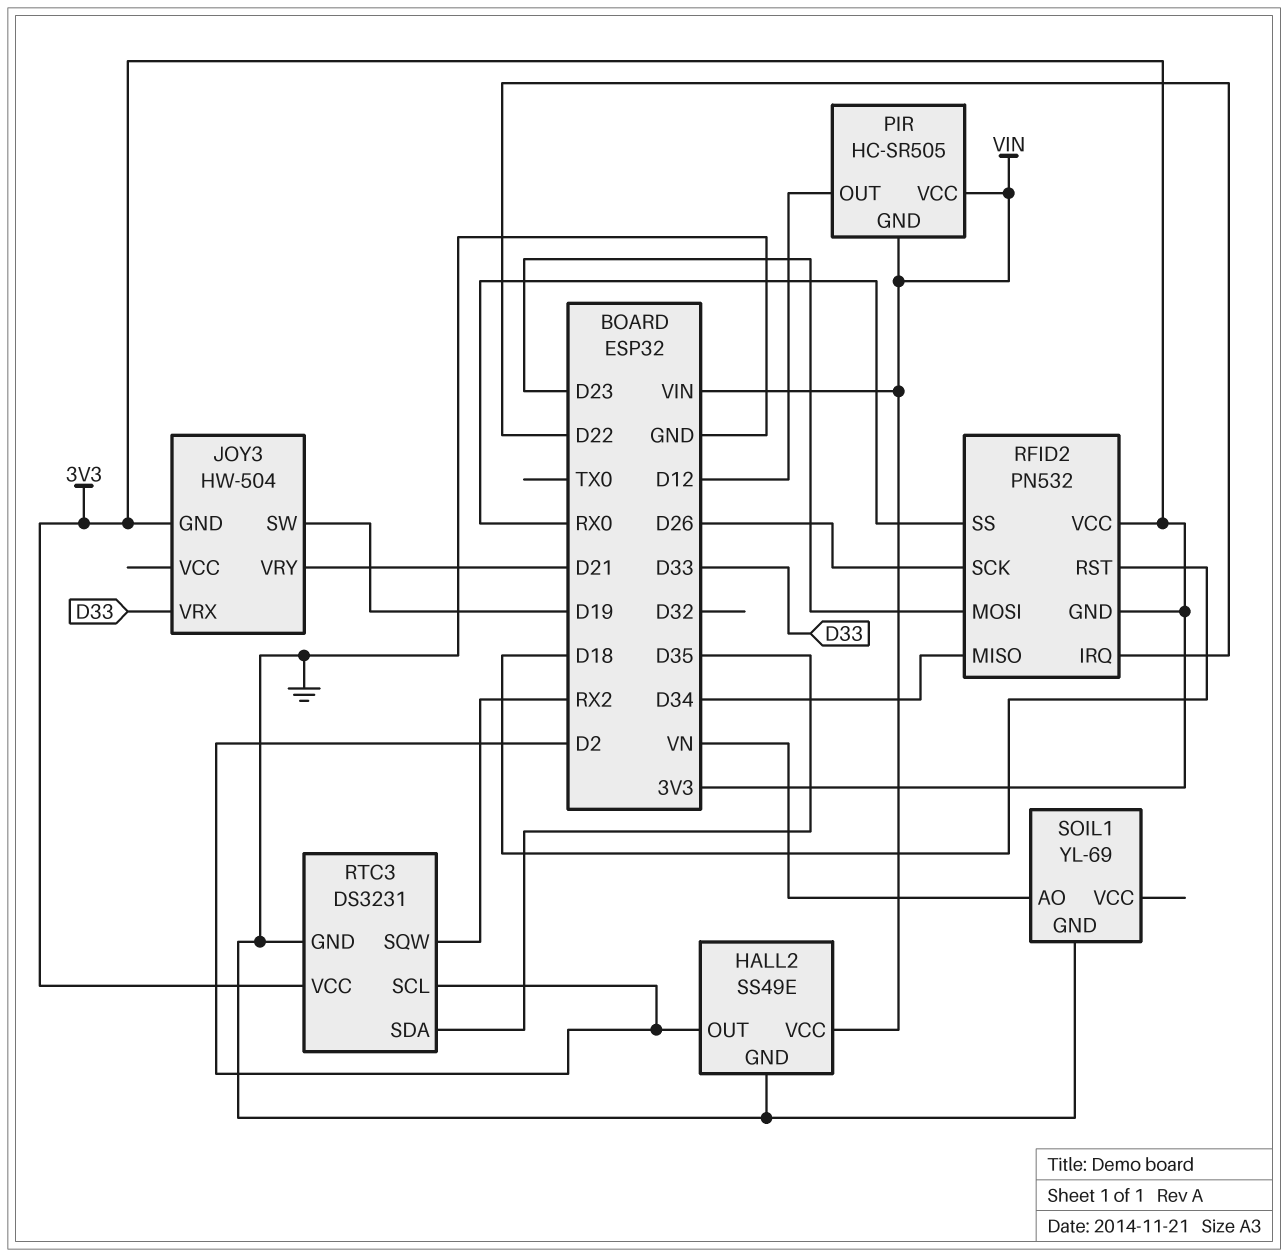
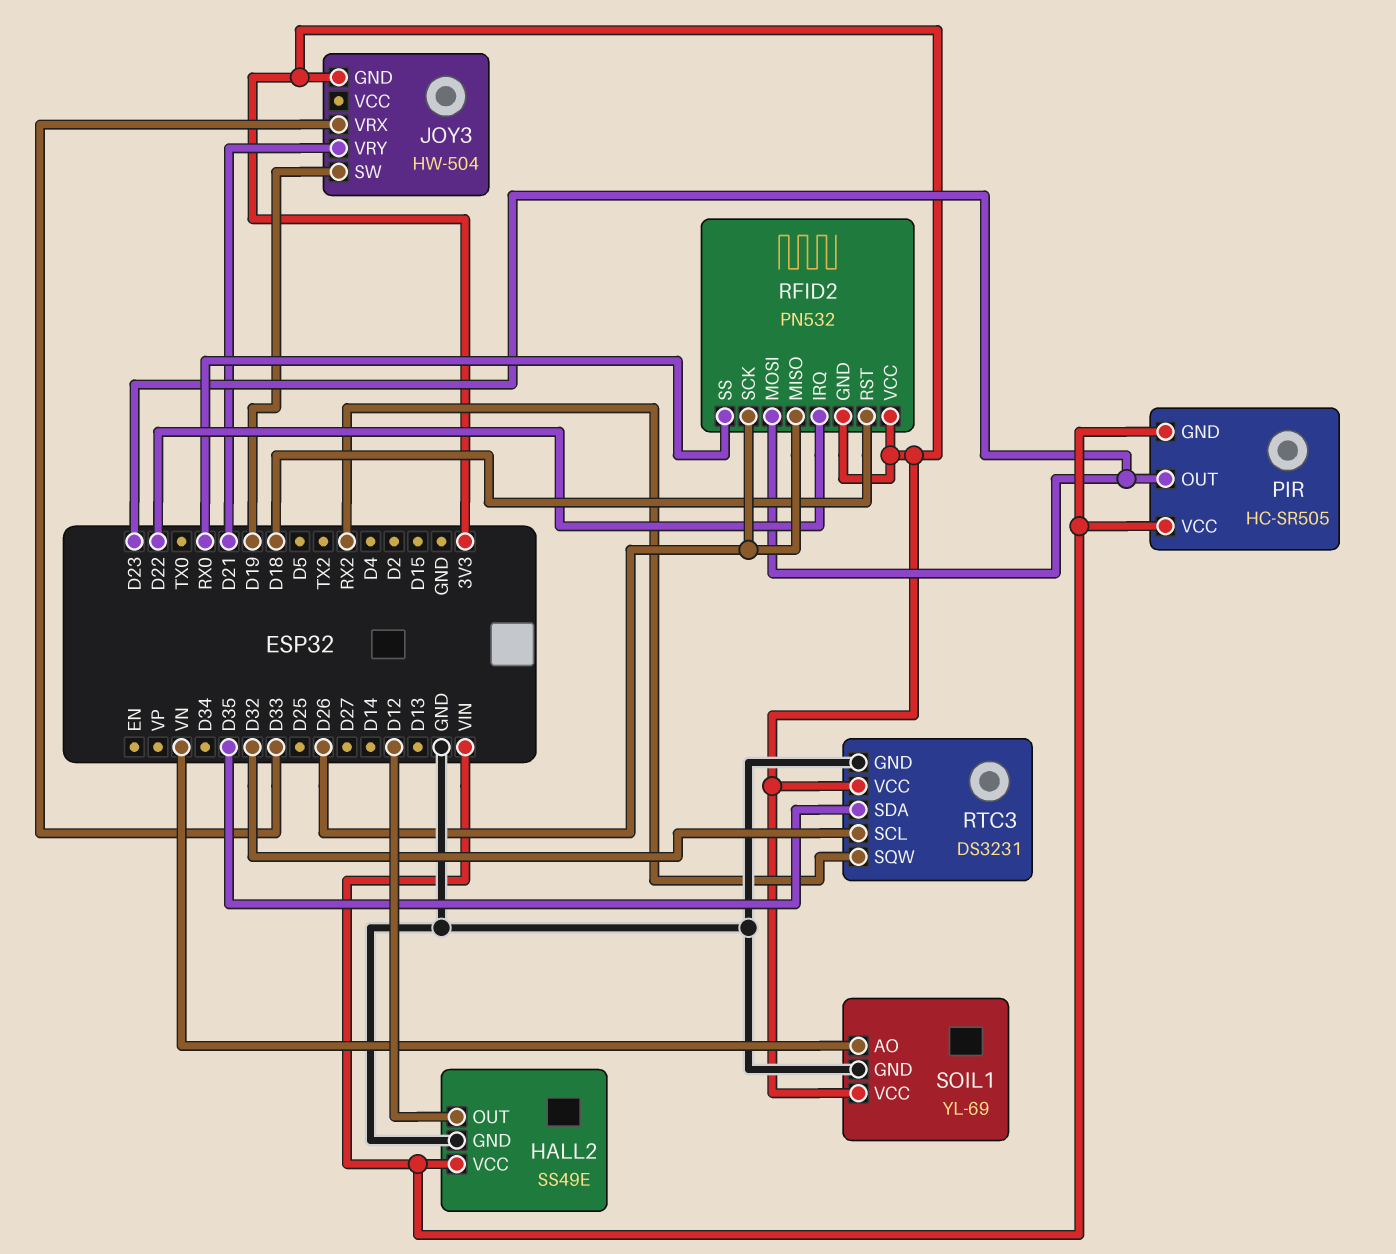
HALL2 pin OUT: D2 -> D12
PIR pin OUT: D12 -> D23
RFID2 pin MISO: D34 -> D26
RTC3 pin SCL: D2 -> D32
SOIL1 pin VCC: none -> 3V3

